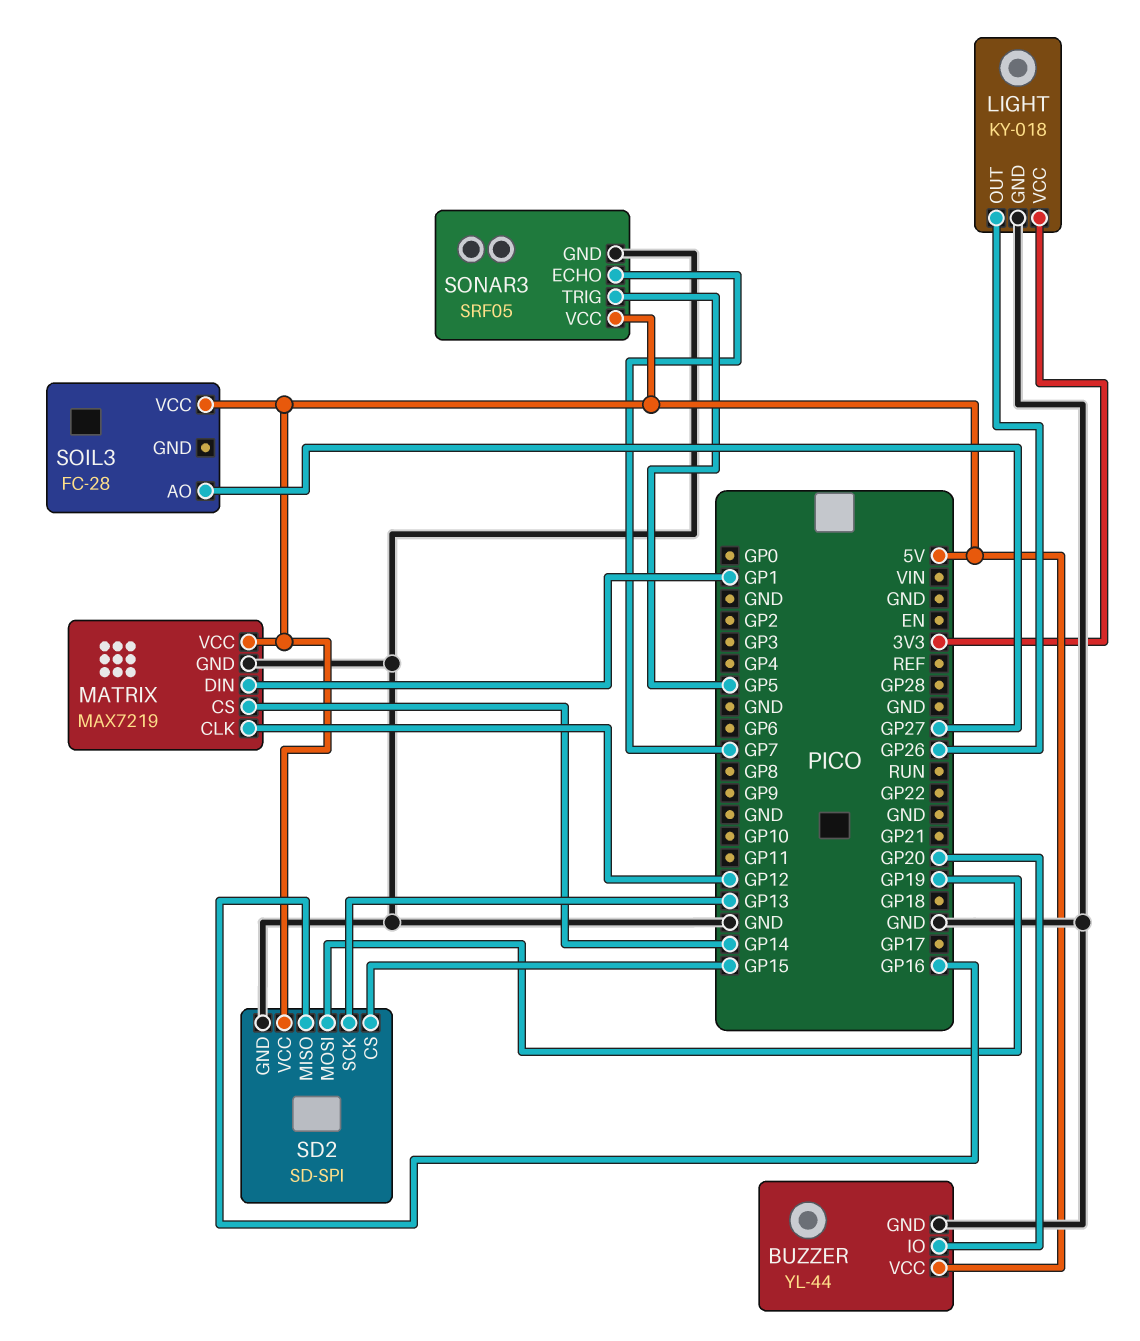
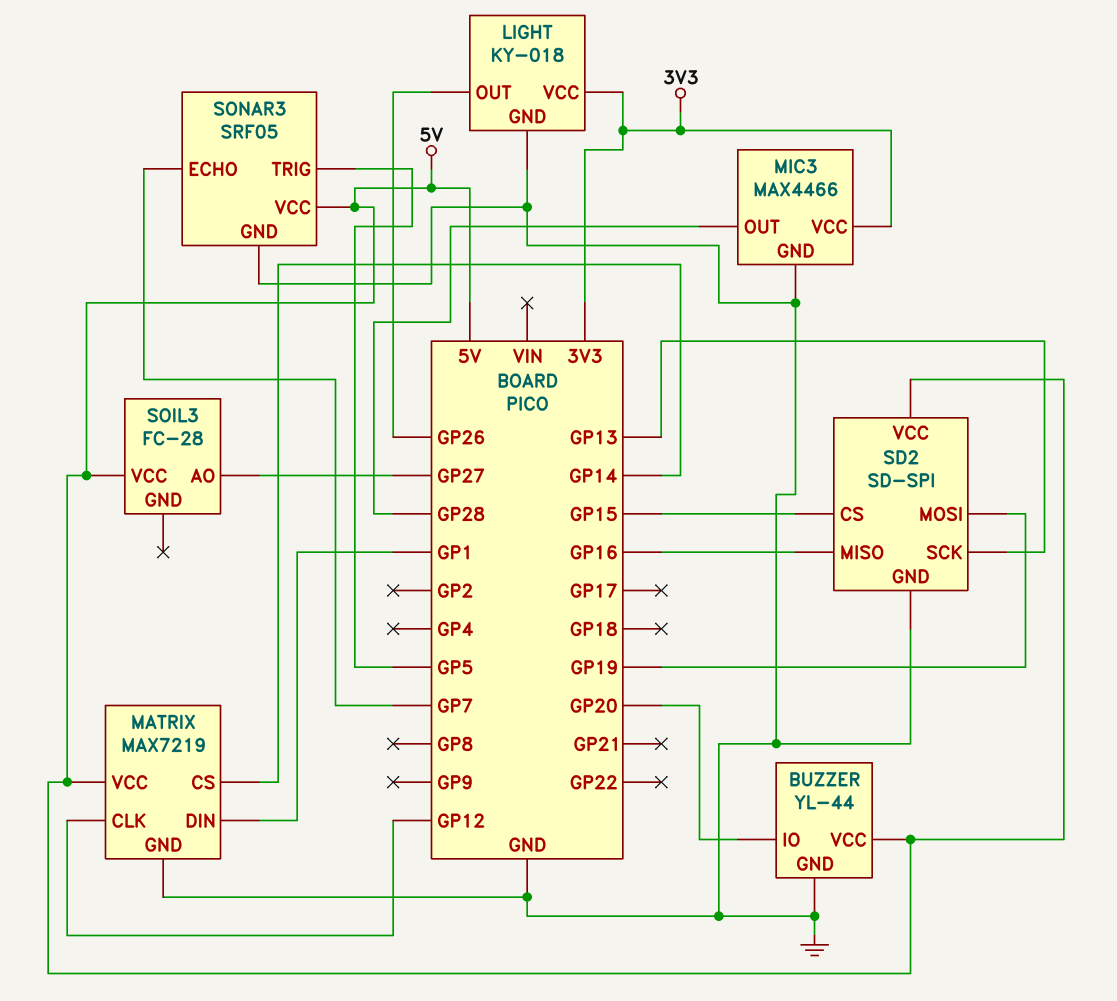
MIC3: none -> MAX4466
MIC3 pin GND: none -> GND
MIC3 pin OUT: none -> GP28
MIC3 pin VCC: none -> 3V3

